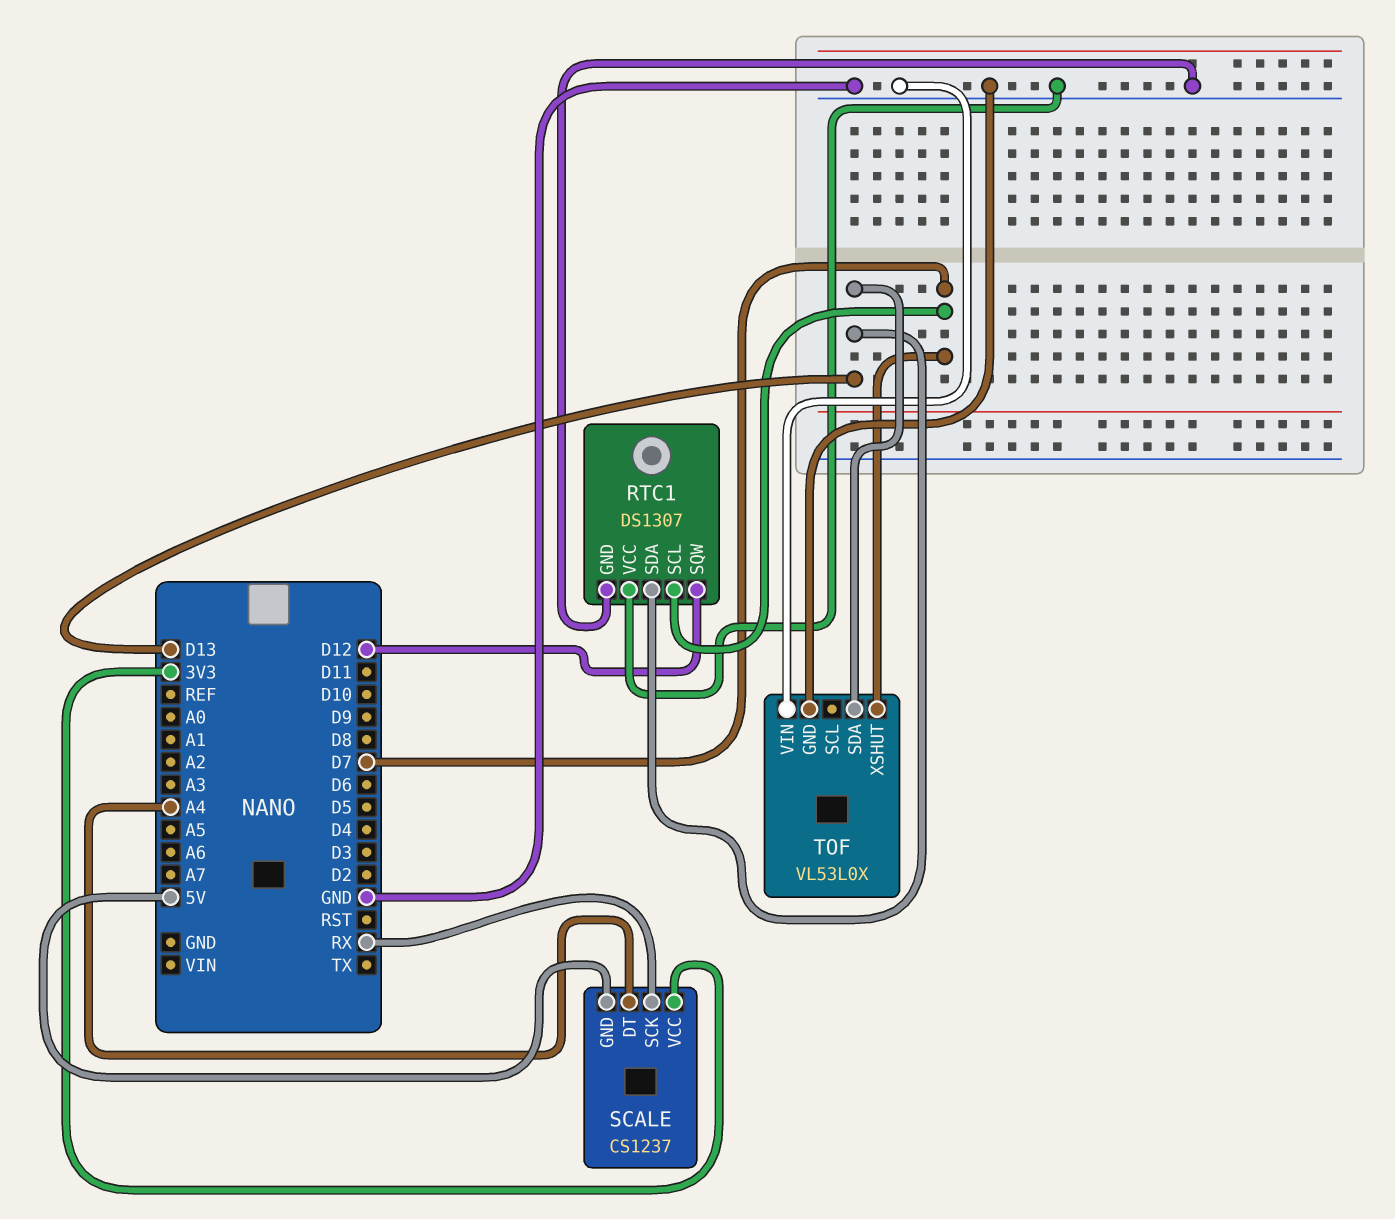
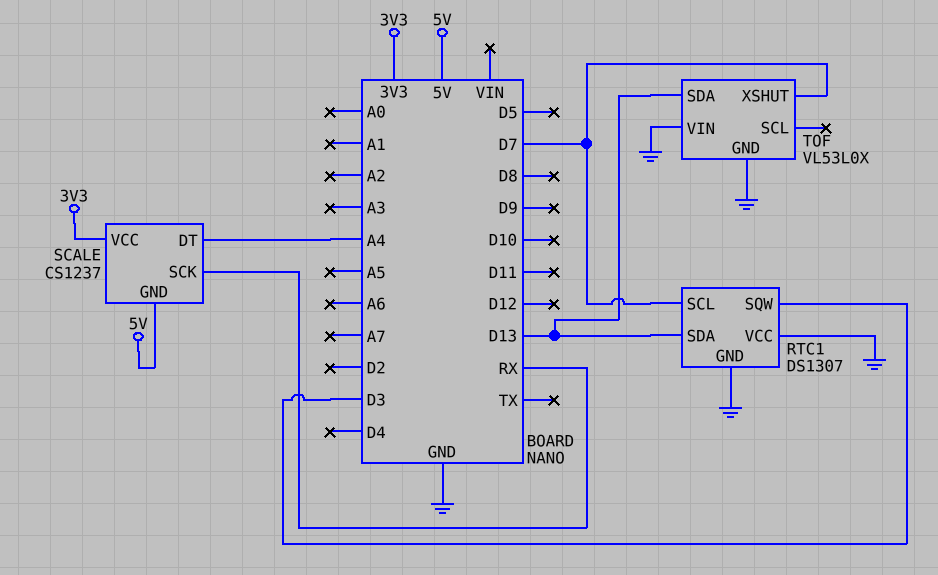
RTC1 pin SQW: D12 -> D3

